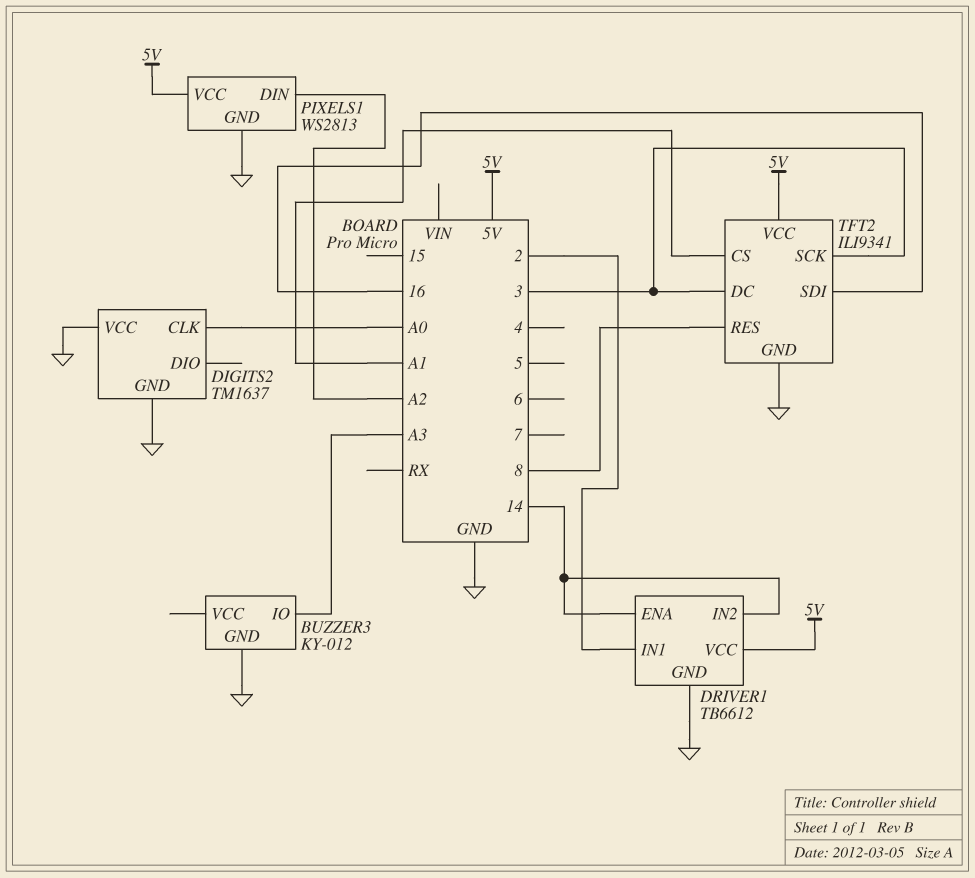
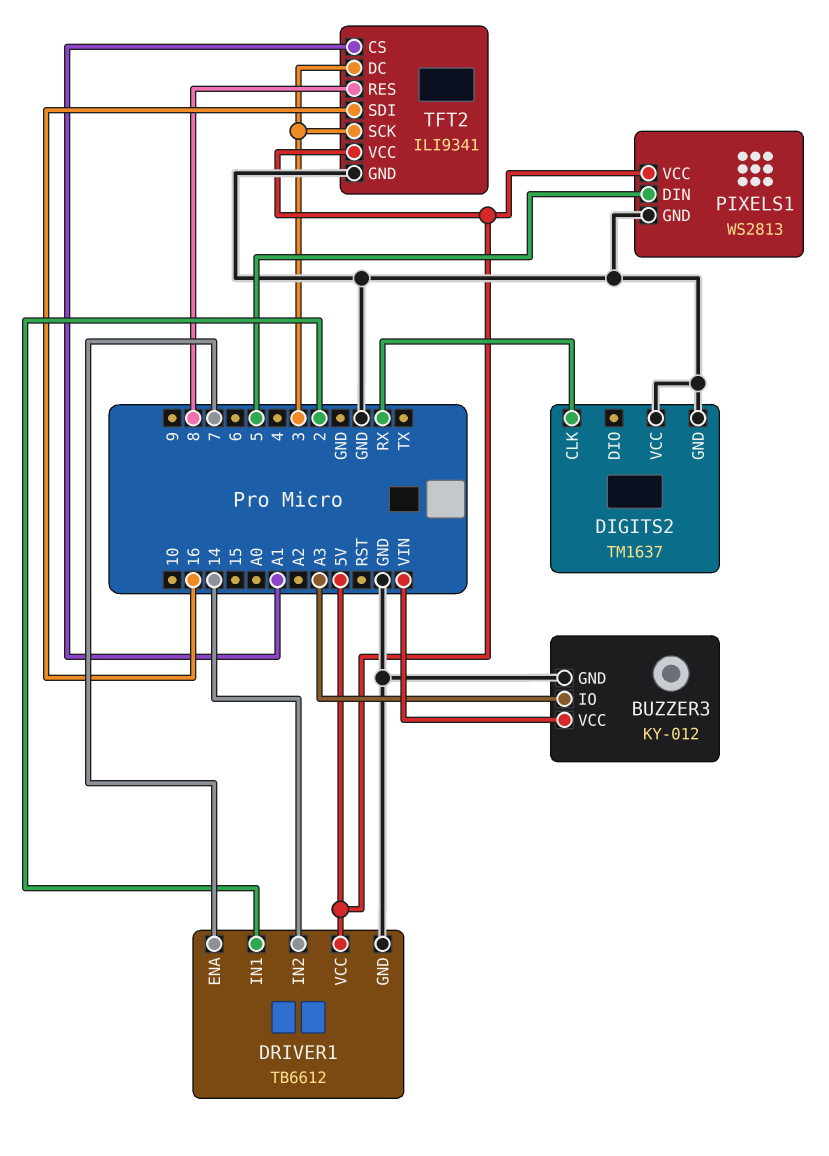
BUZZER3 pin VCC: none -> VIN
DIGITS2 pin CLK: A0 -> RX
DRIVER1 pin ENA: 14 -> 7
PIXELS1 pin DIN: A2 -> 5

